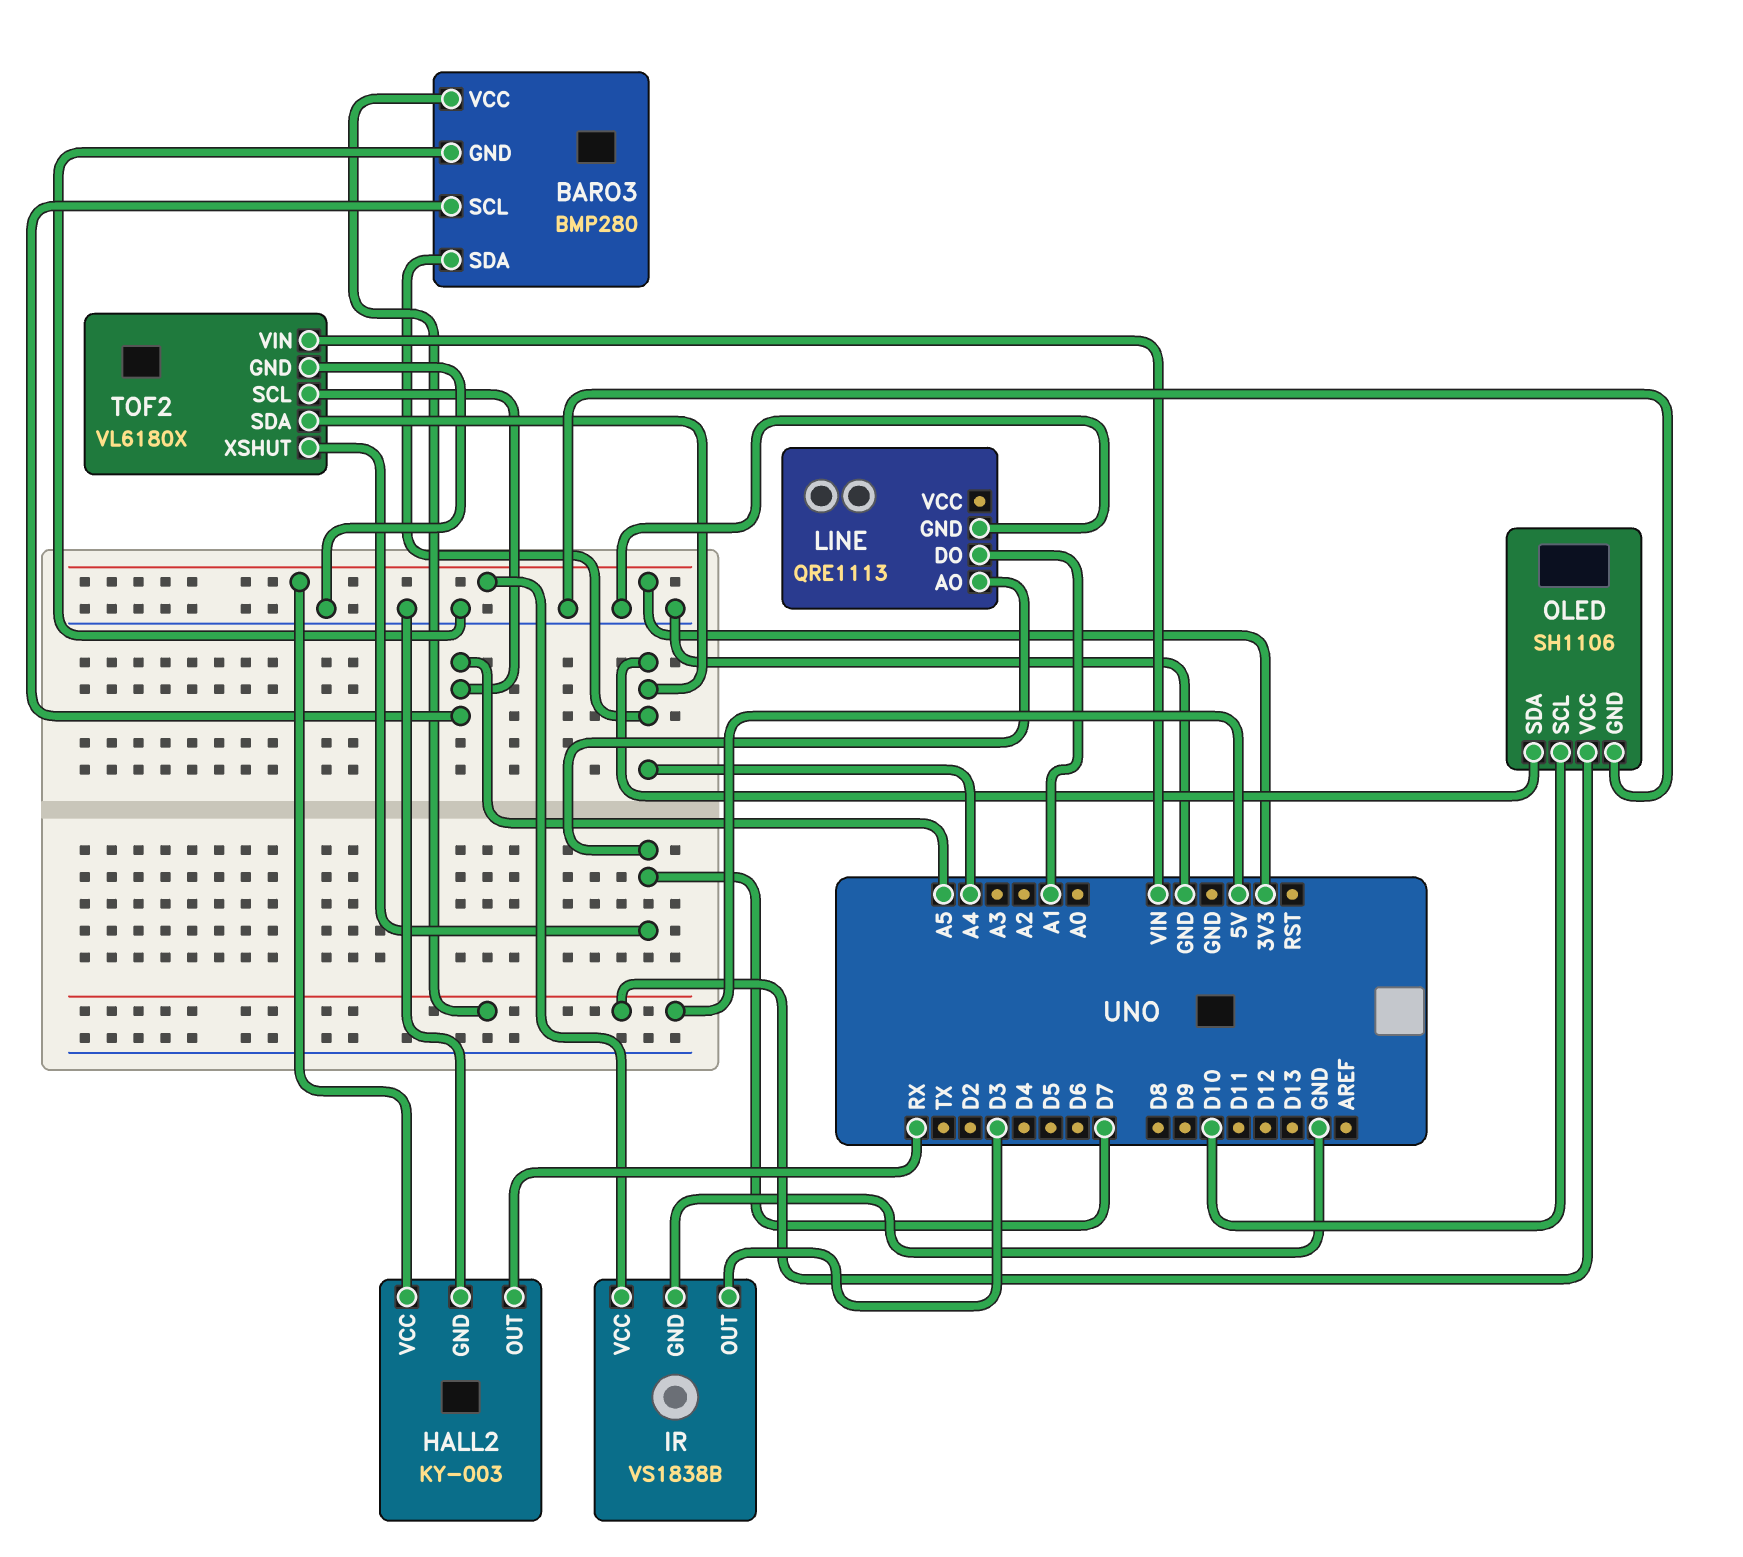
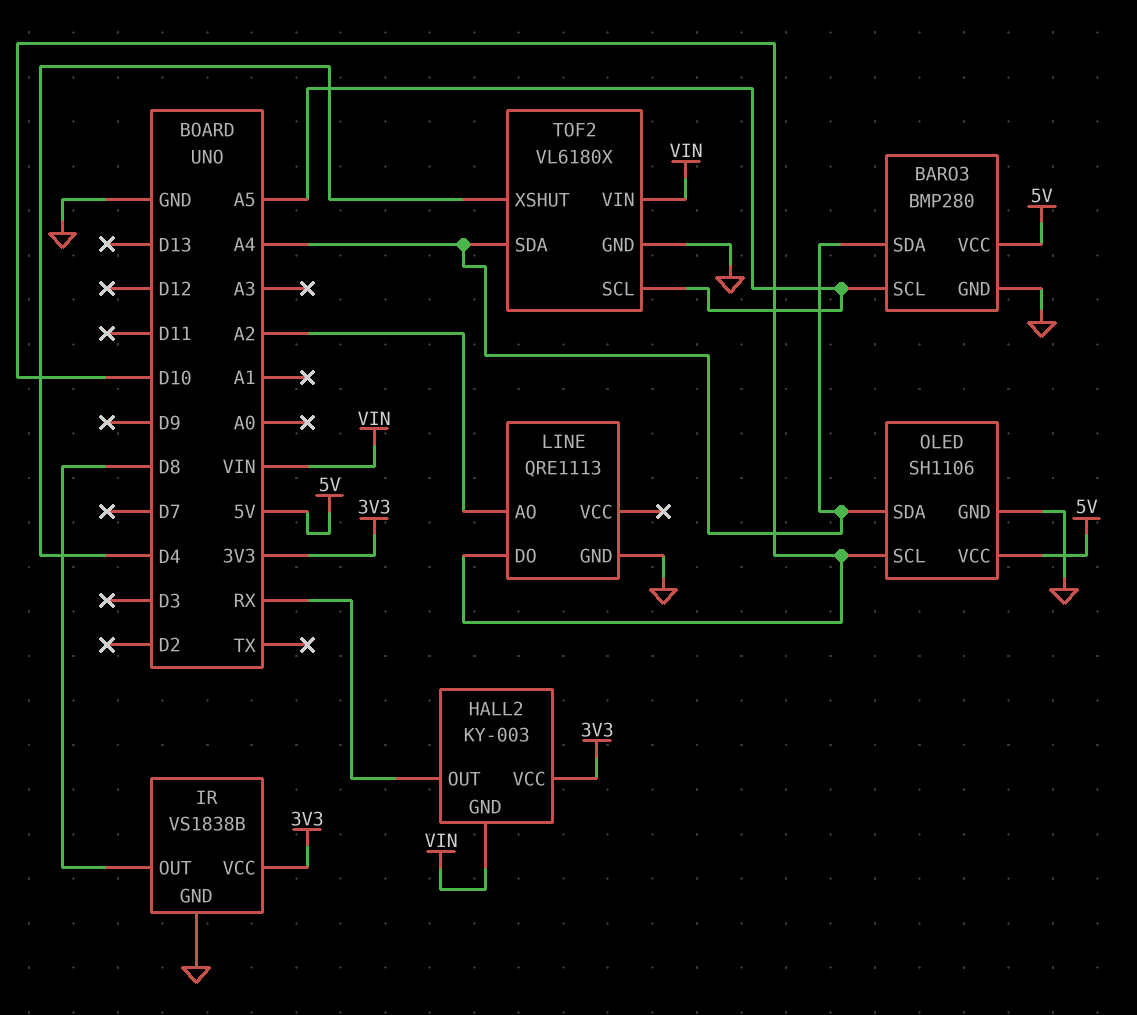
HALL2 pin GND: GND -> VIN
IR pin OUT: D3 -> D8
LINE pin AO: D7 -> A2
LINE pin DO: A1 -> D10
TOF2 pin XSHUT: D7 -> D4

